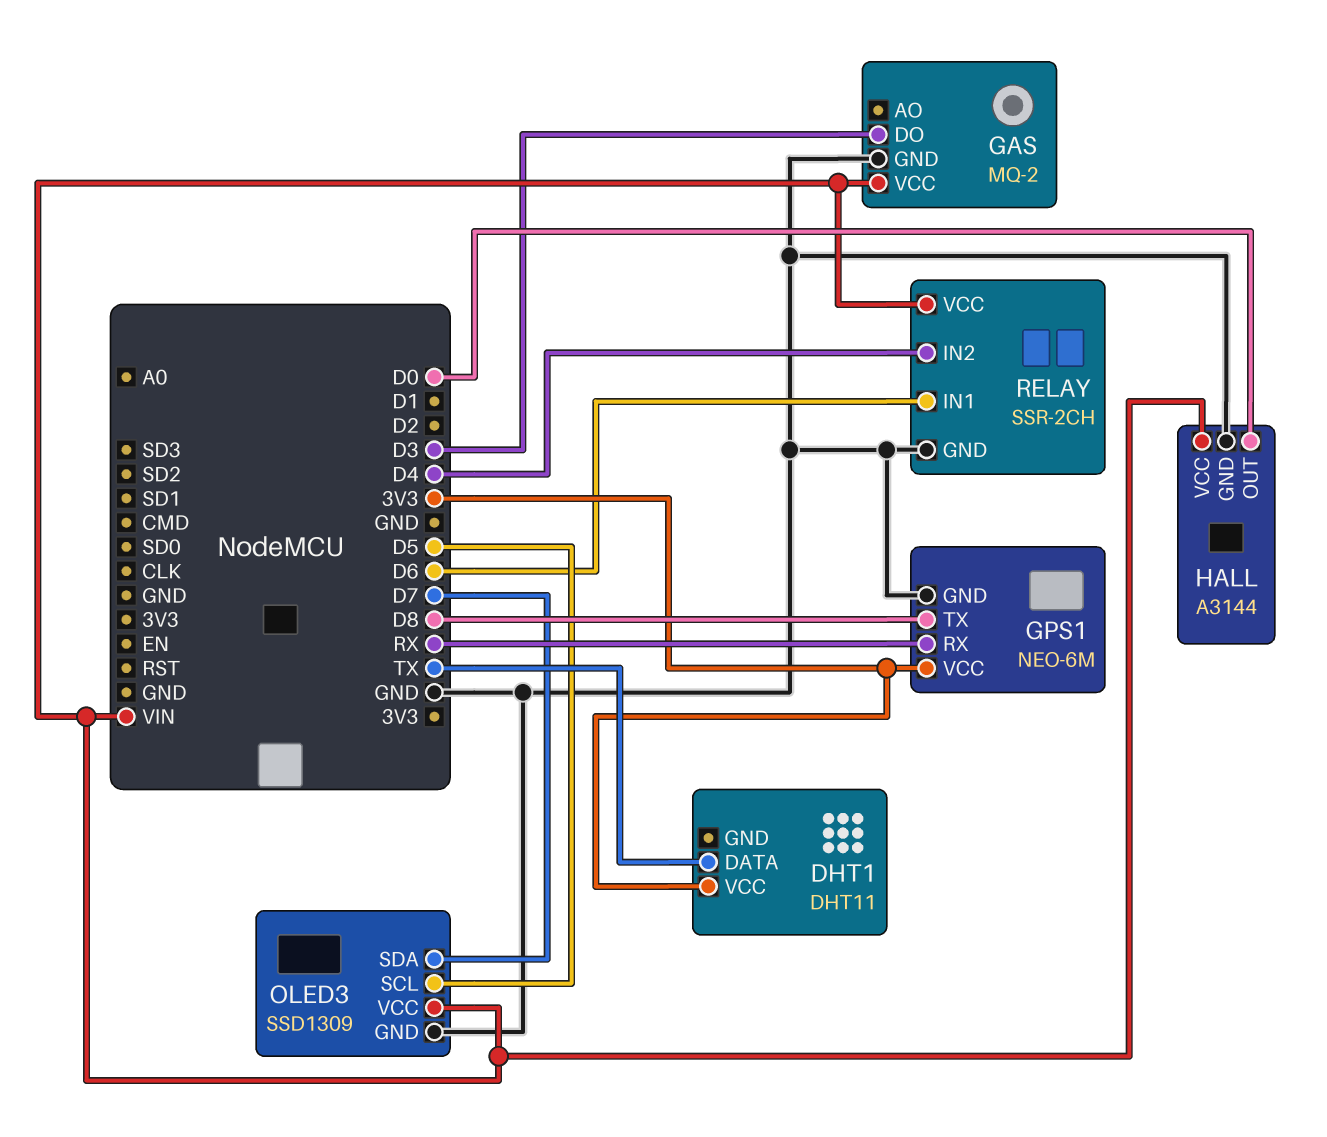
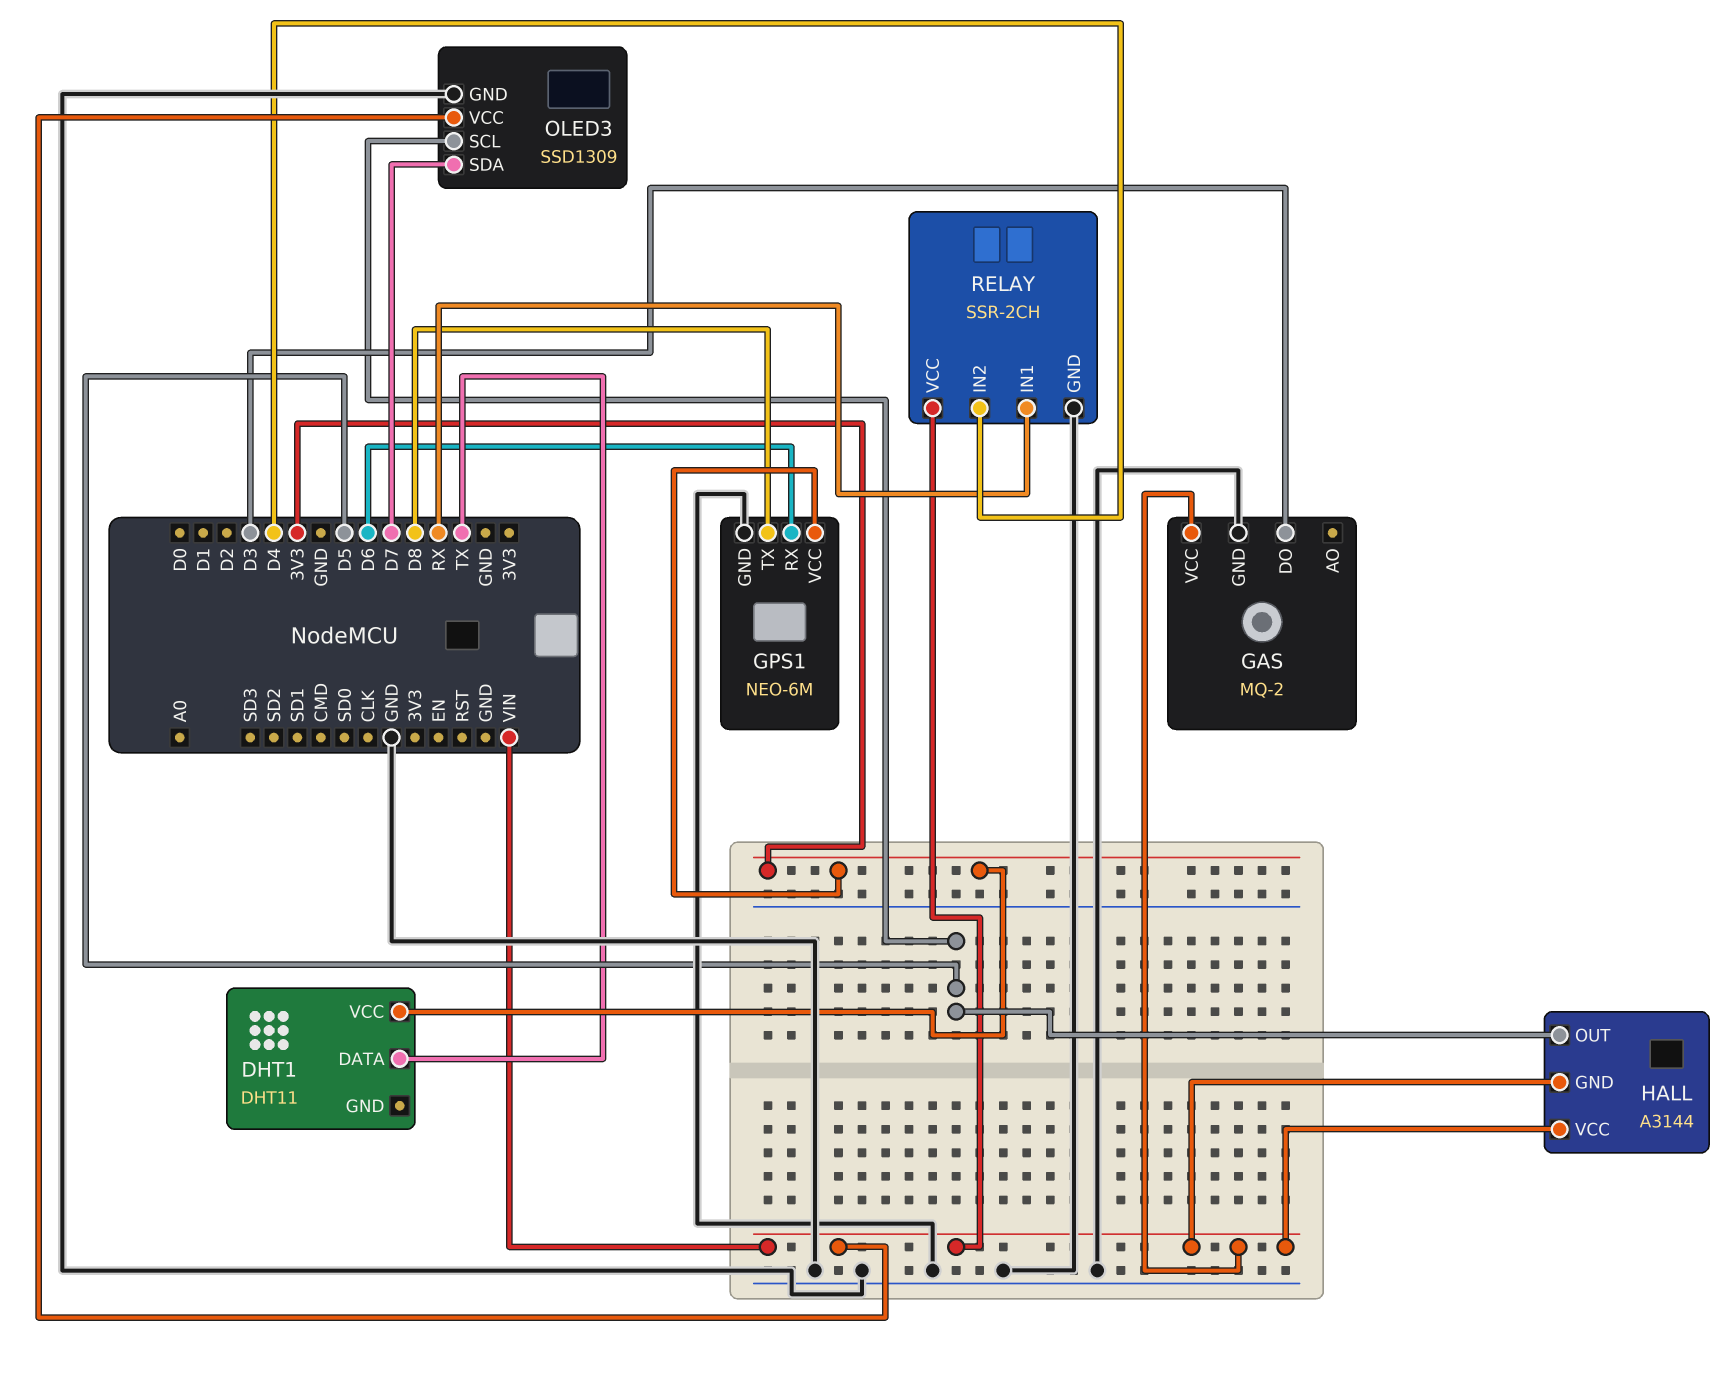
GPS1 pin RX: RX -> D6
HALL pin GND: GND -> VIN
HALL pin OUT: D0 -> D5
RELAY pin IN1: D6 -> RX

